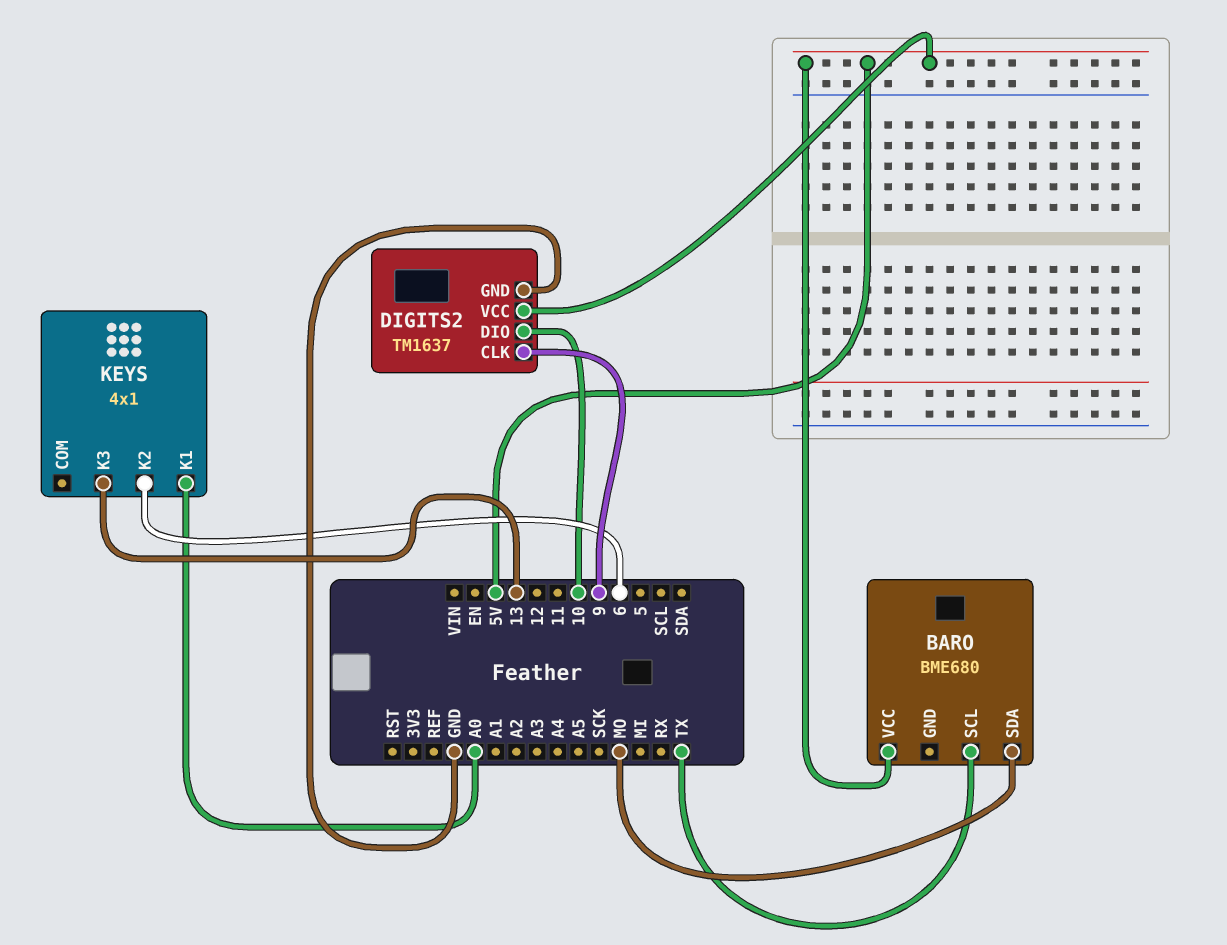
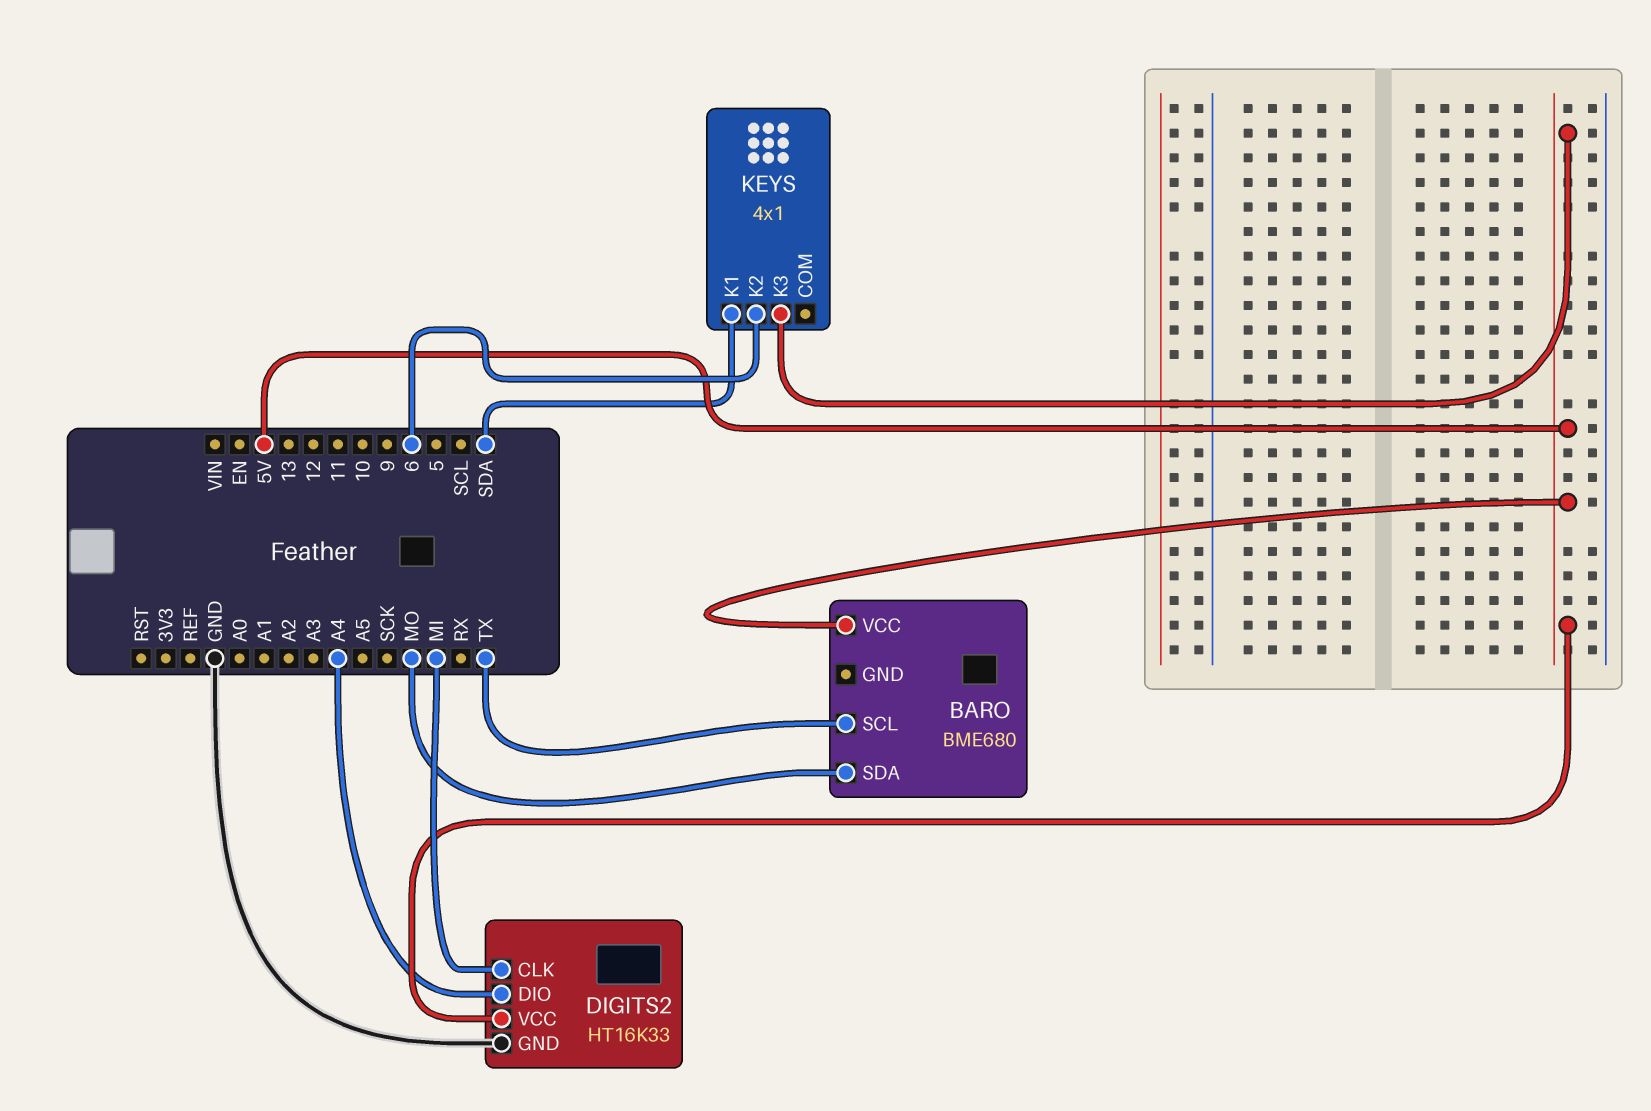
DIGITS2: TM1637 -> HT16K33
DIGITS2 pin CLK: 9 -> MI
DIGITS2 pin DIO: 10 -> A4
KEYS pin K1: A0 -> SDA
KEYS pin K3: 13 -> 5V

